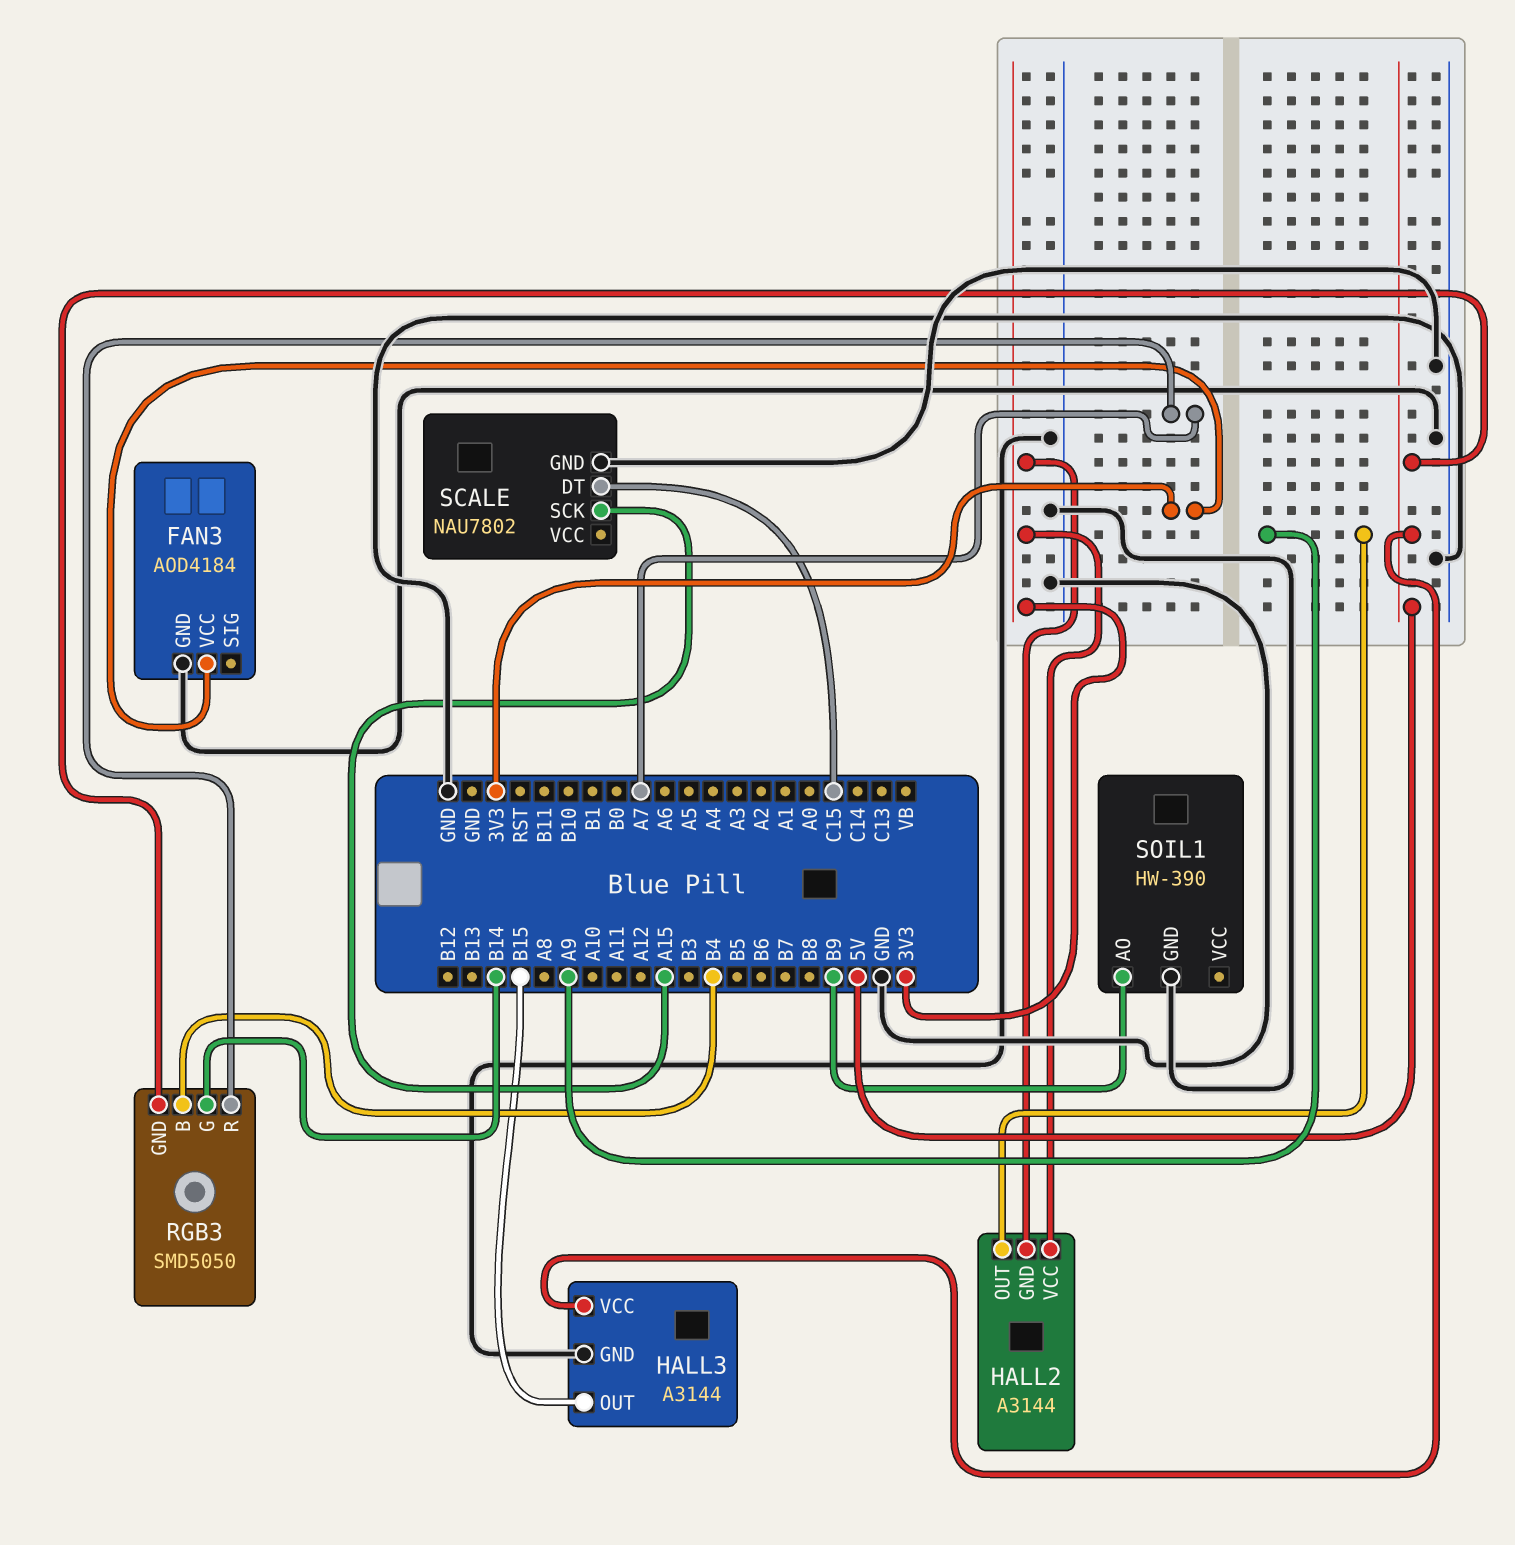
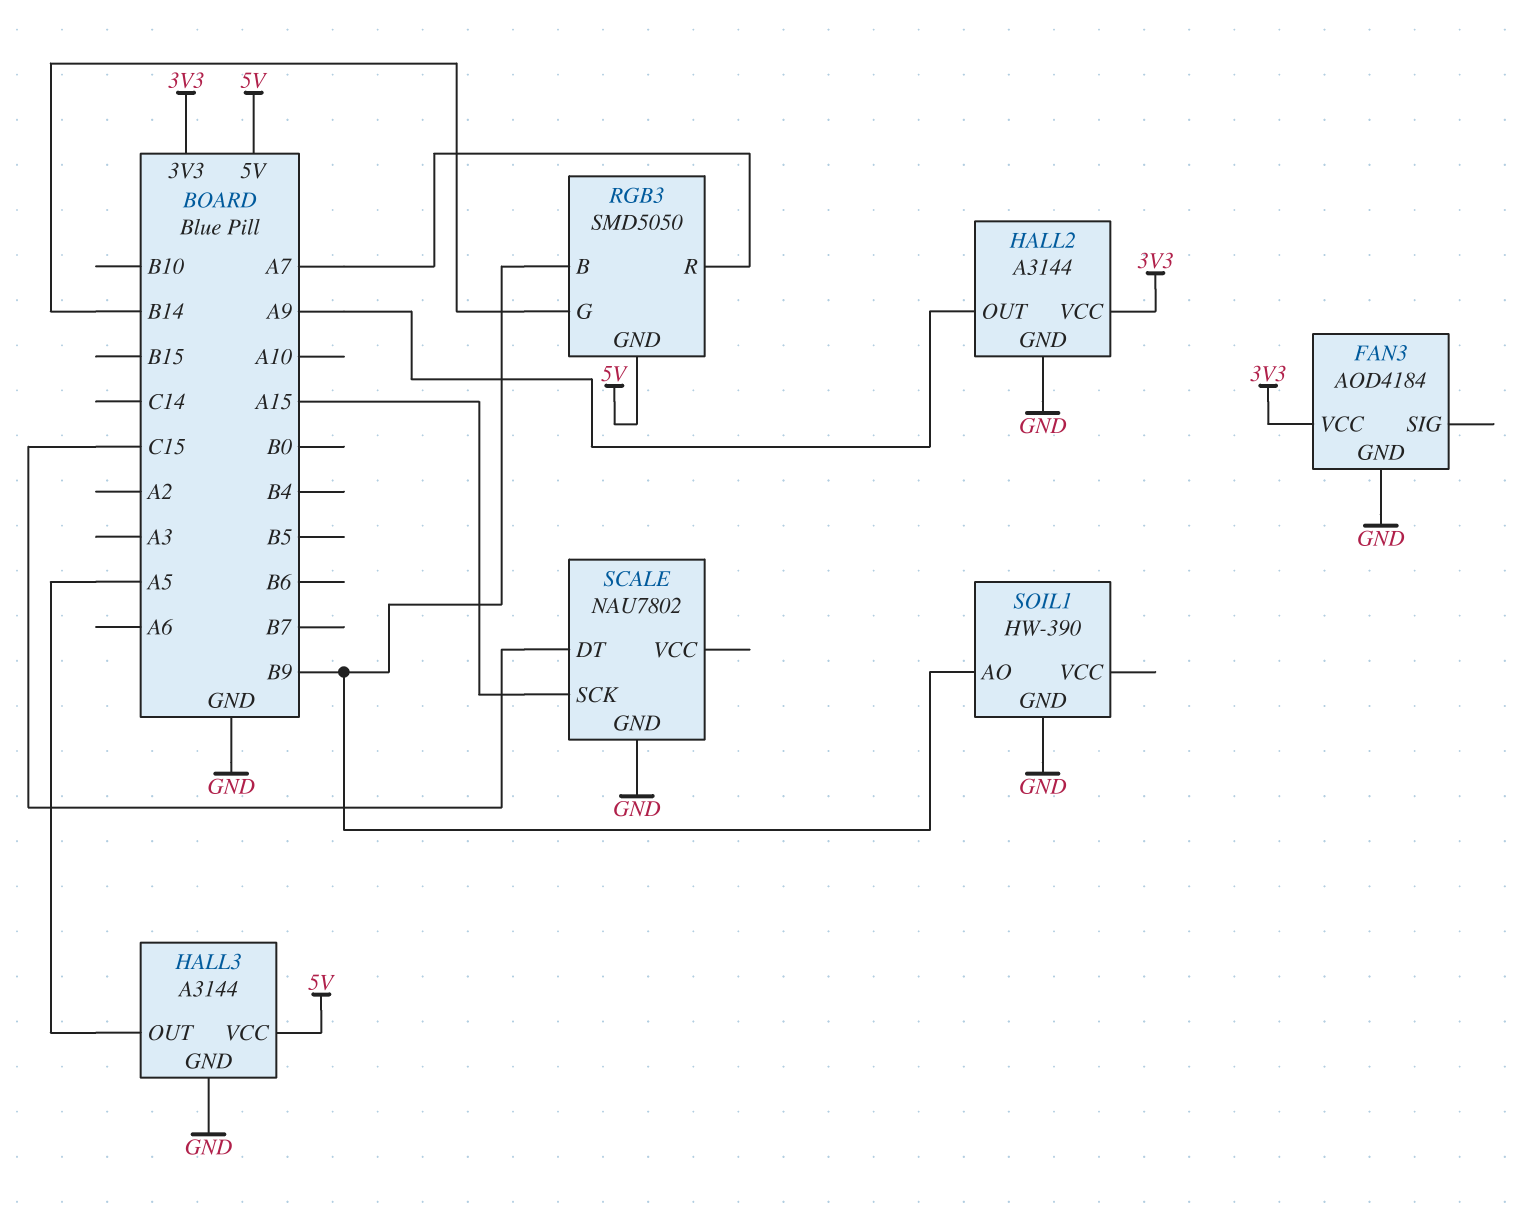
HALL2 pin GND: 3V3 -> GND
HALL3 pin OUT: B15 -> A5
RGB3 pin B: B4 -> B9

